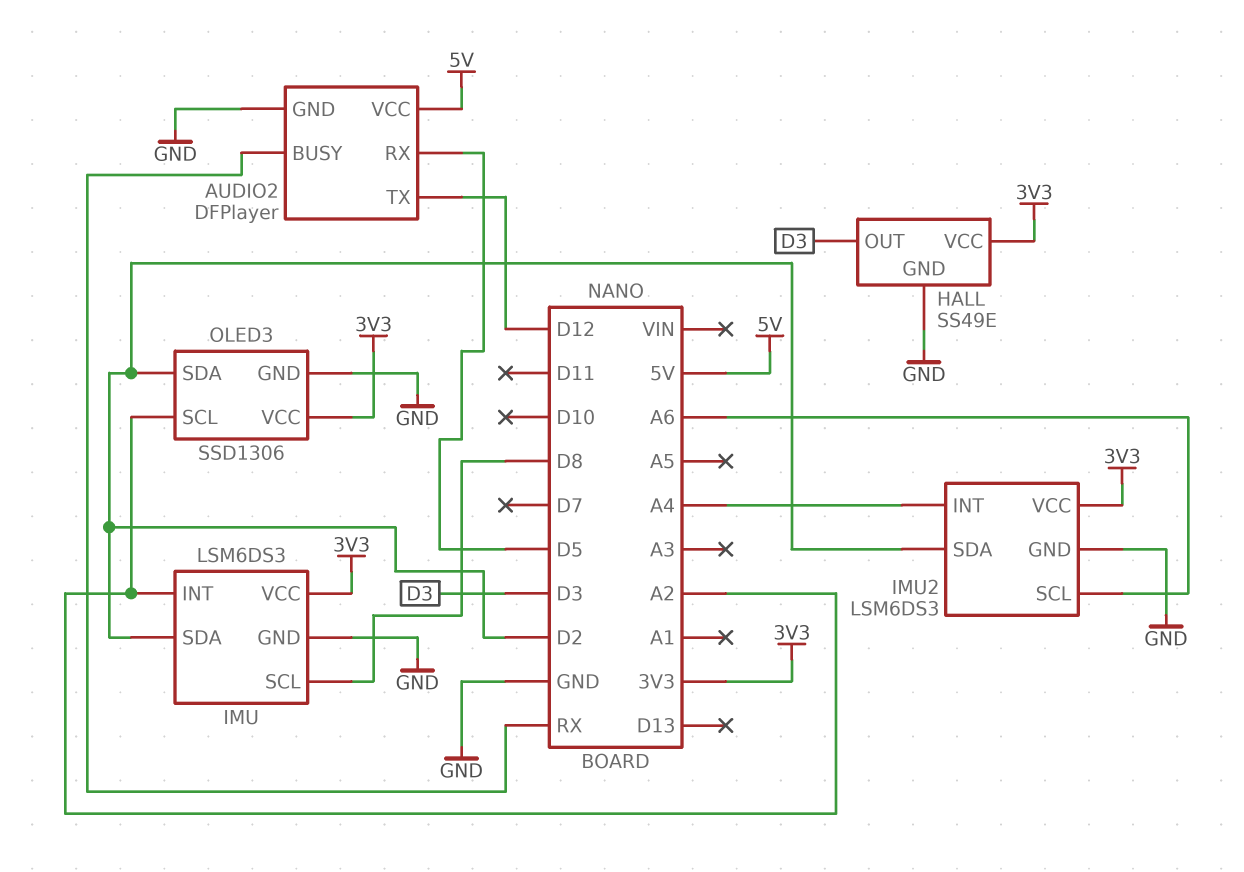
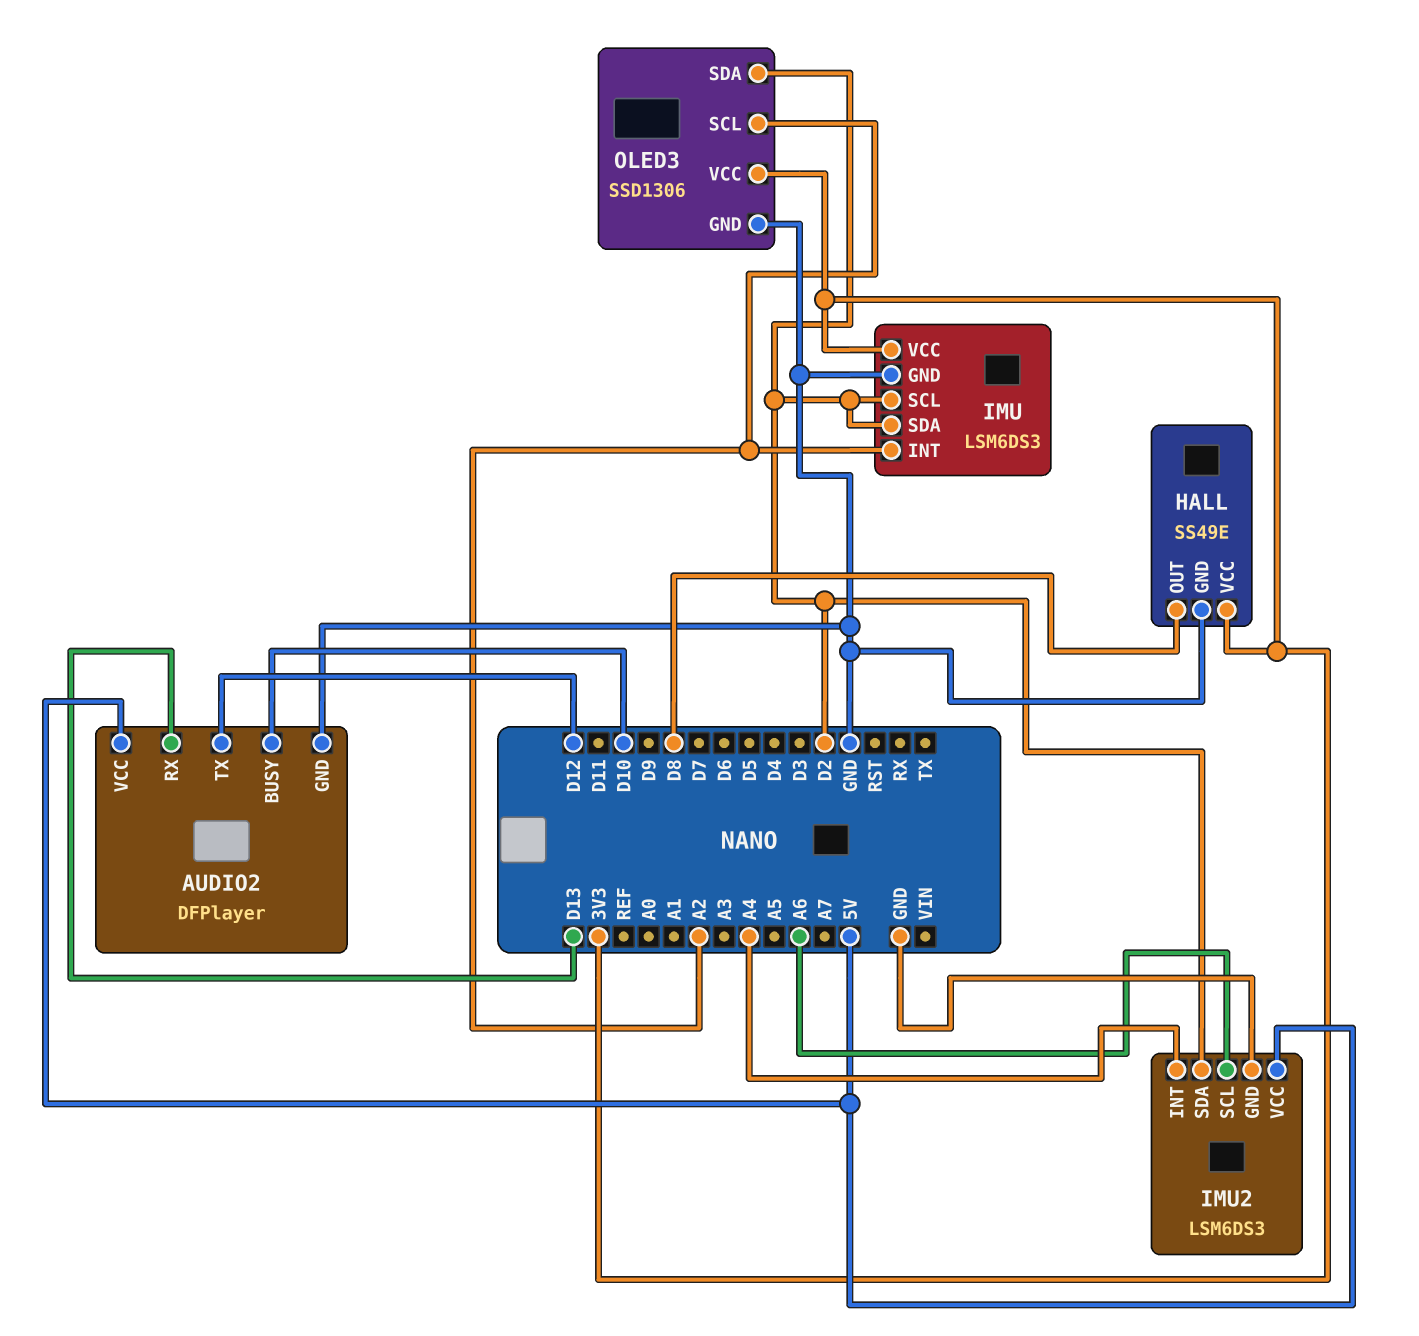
AUDIO2 pin BUSY: RX -> D10
AUDIO2 pin RX: D5 -> D13
HALL pin OUT: D3 -> D8
IMU pin SCL: D8 -> D2
IMU2 pin VCC: 3V3 -> 5V

